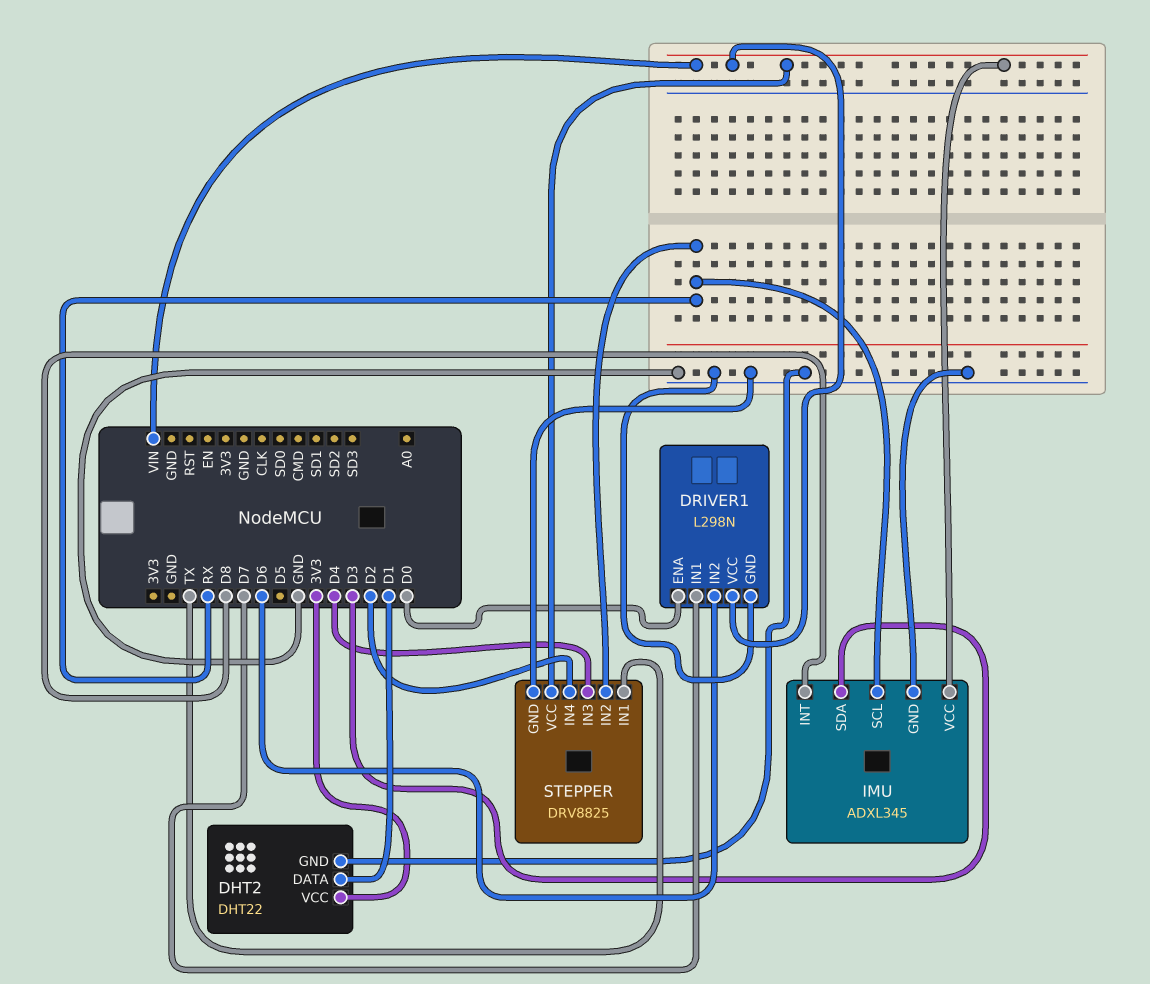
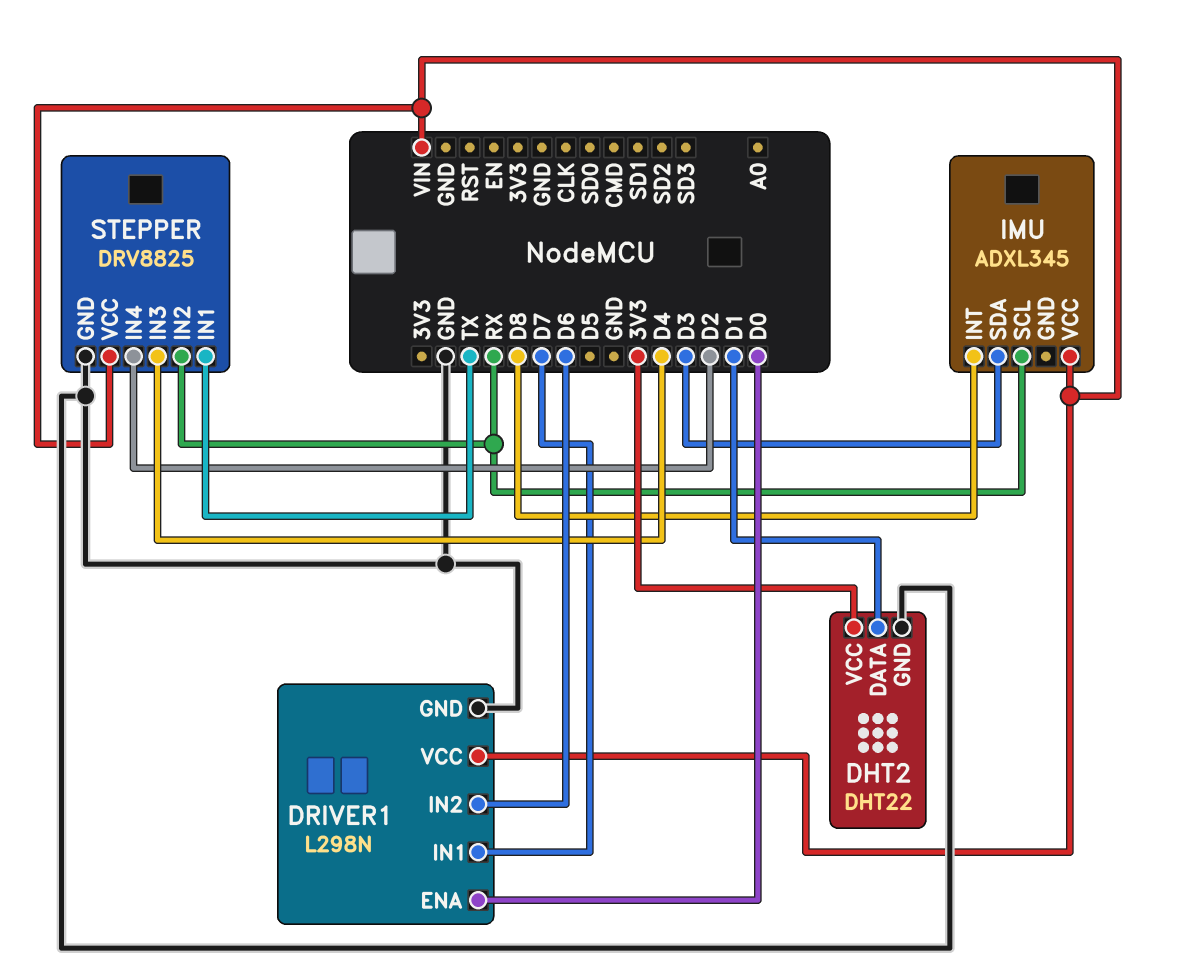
IMU pin GND: GND -> none

